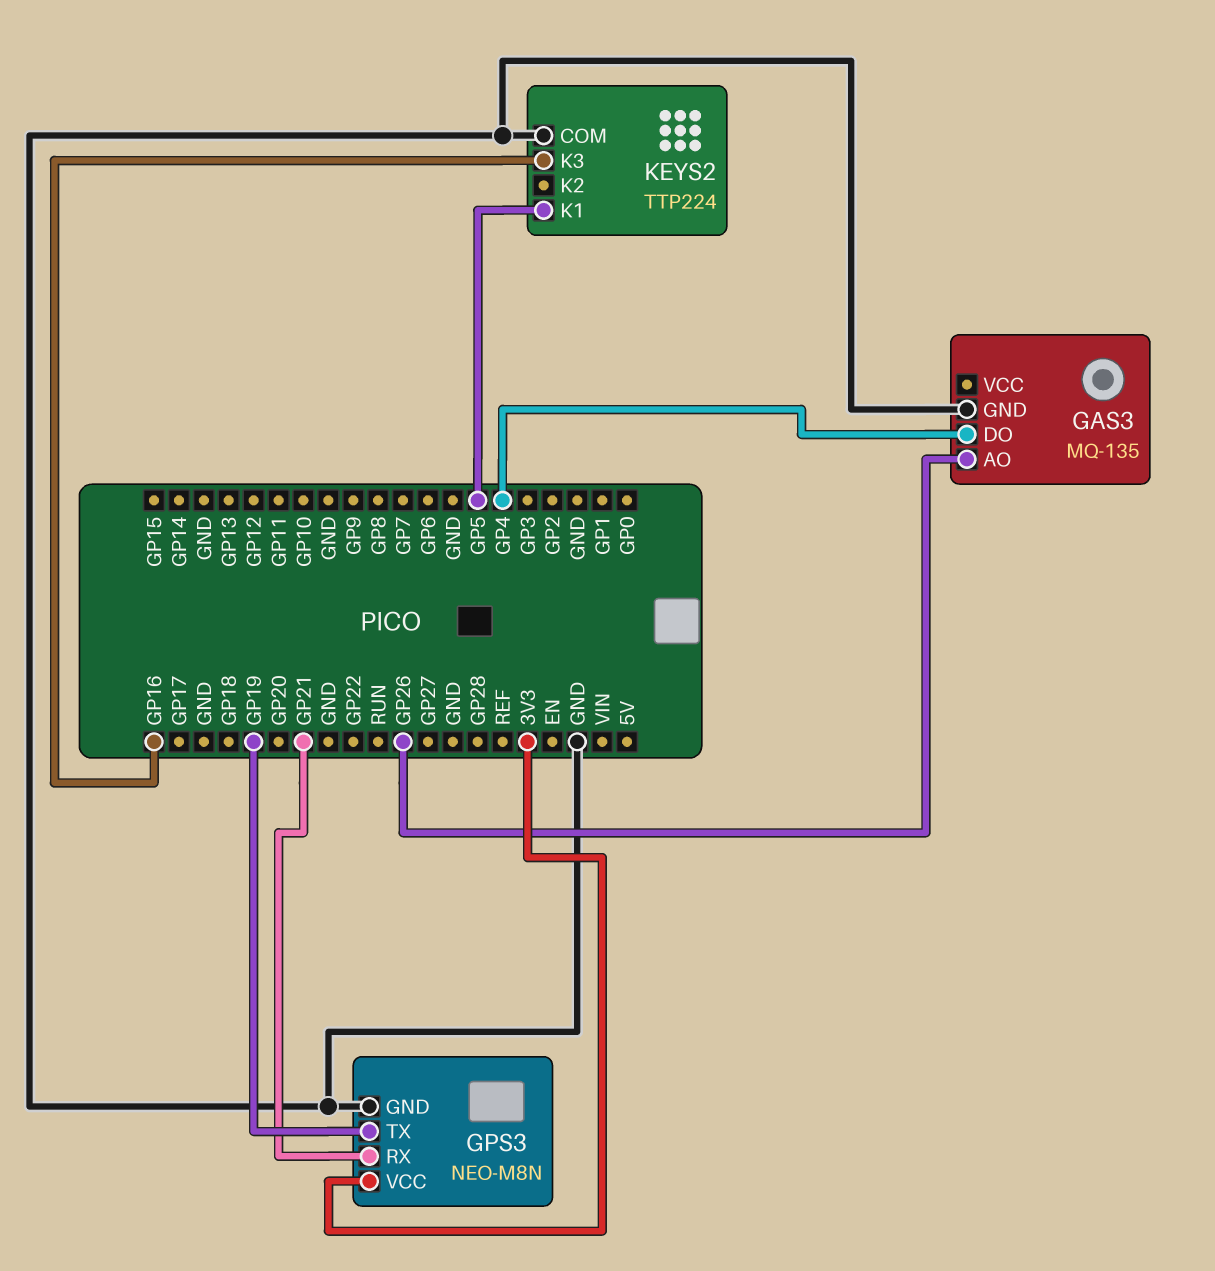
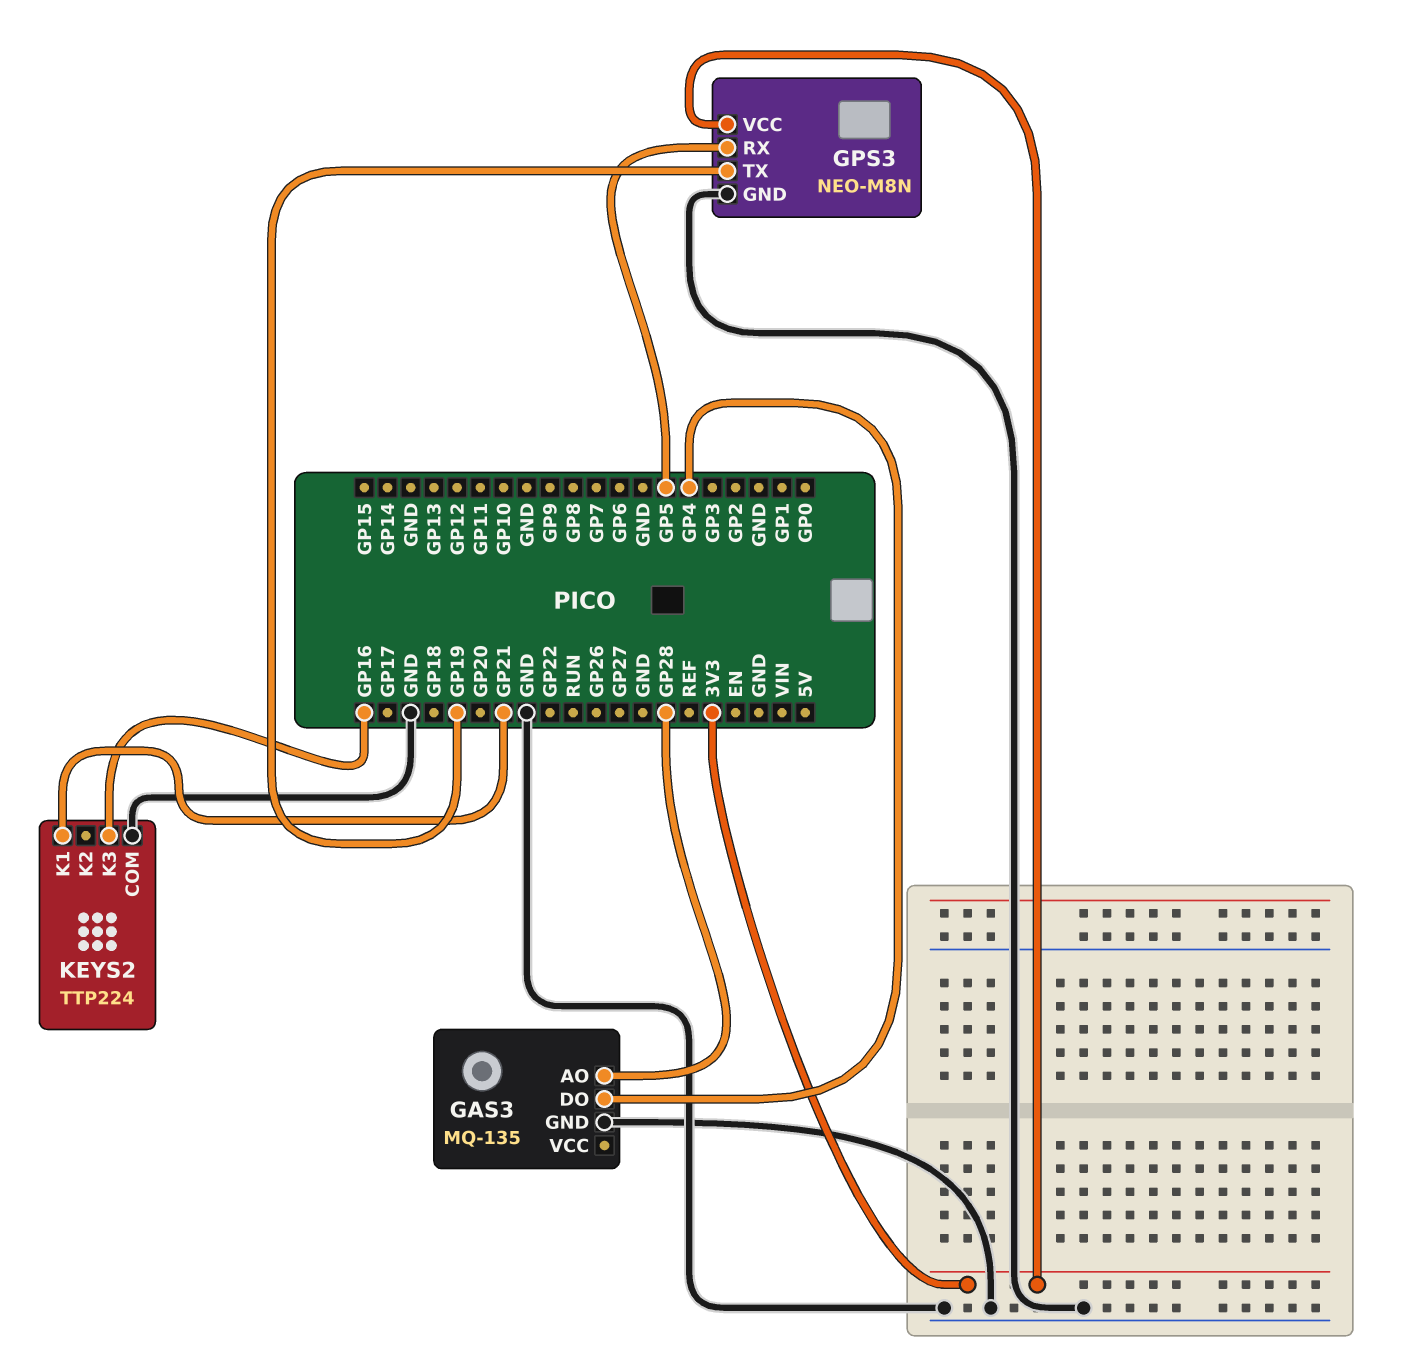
GAS3 pin AO: GP26 -> GP28
GPS3 pin RX: GP21 -> GP5
KEYS2 pin K1: GP5 -> GP21

